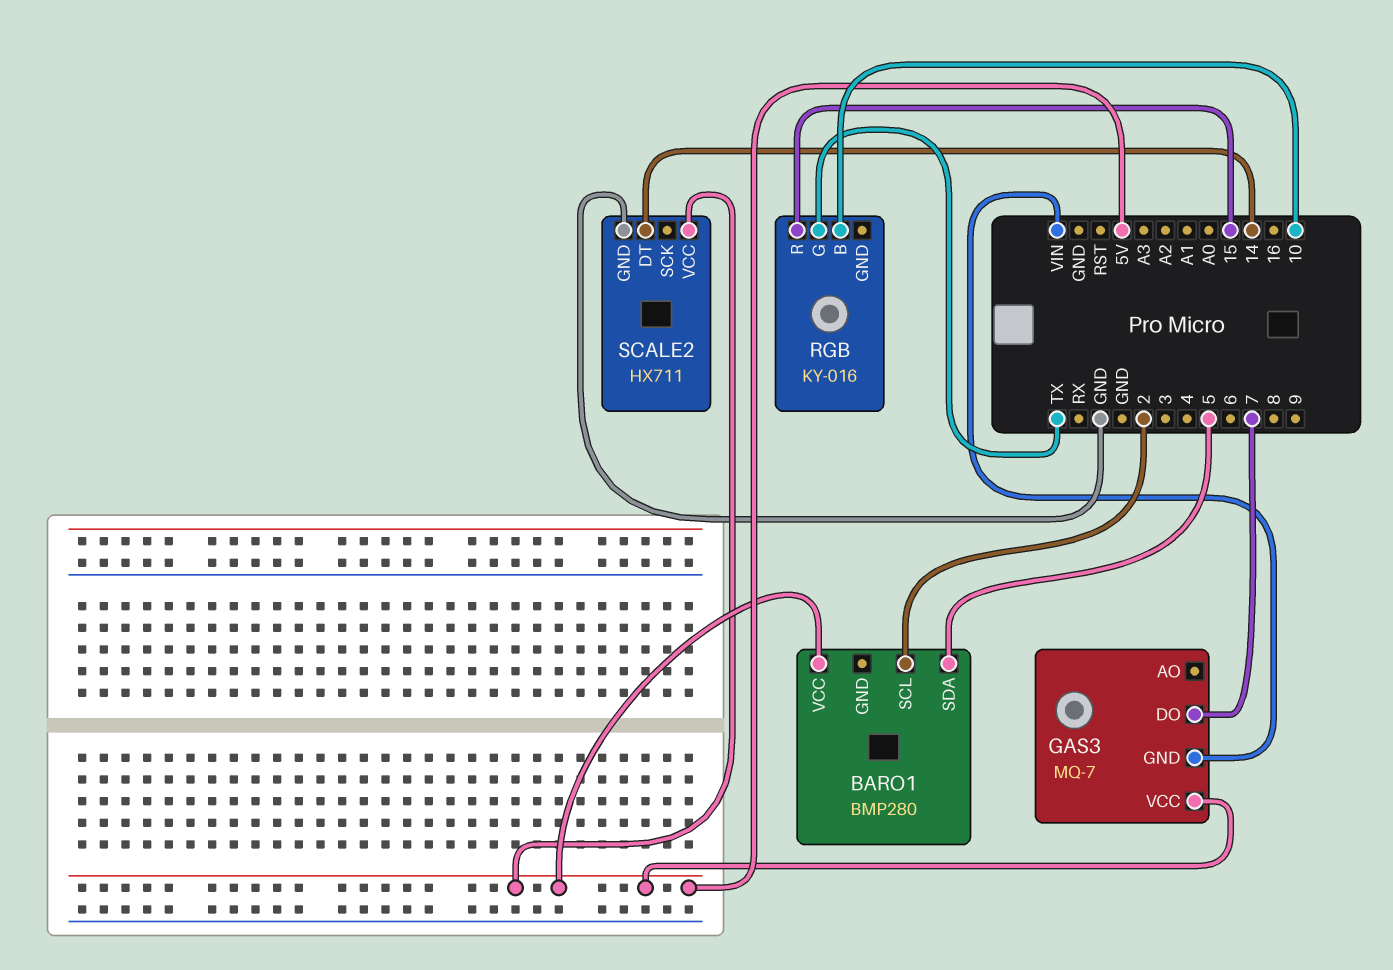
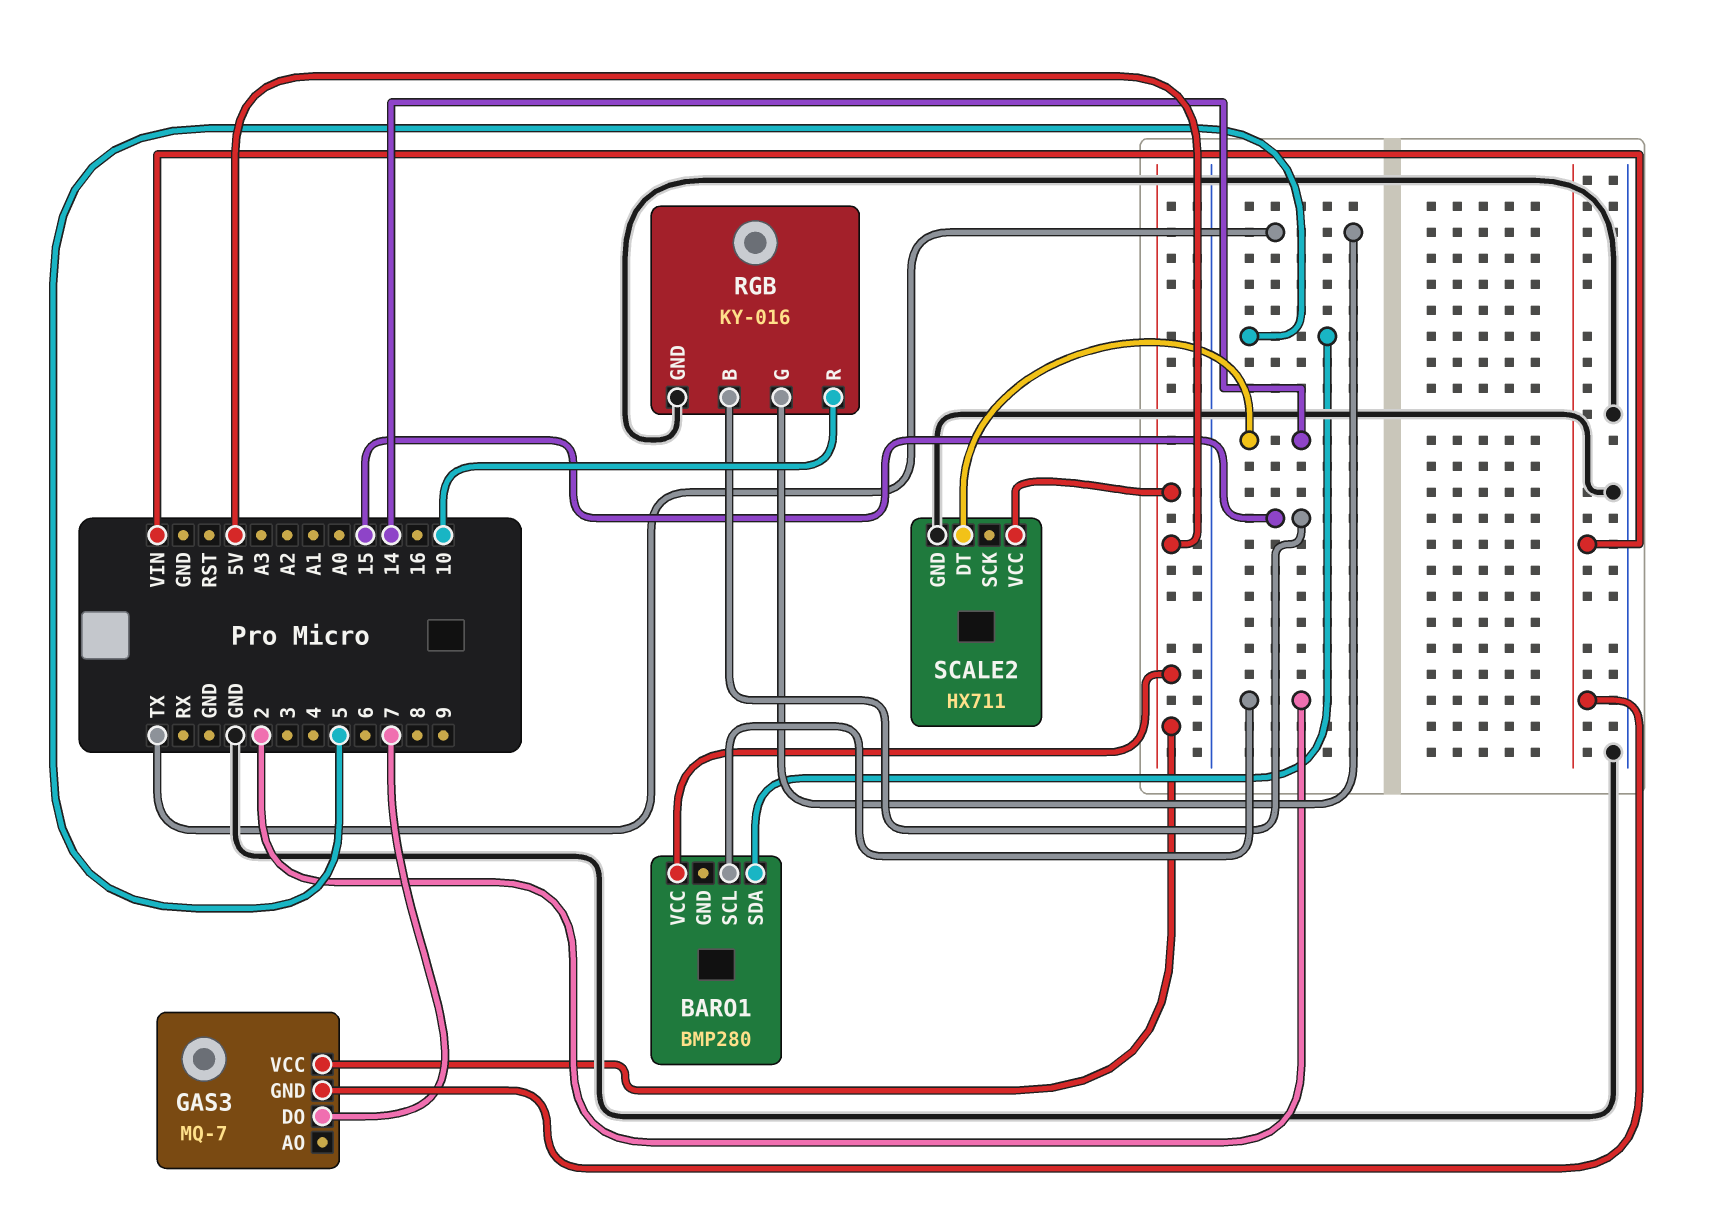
RGB pin B: 10 -> 15
RGB pin GND: none -> GND
RGB pin R: 15 -> 10

